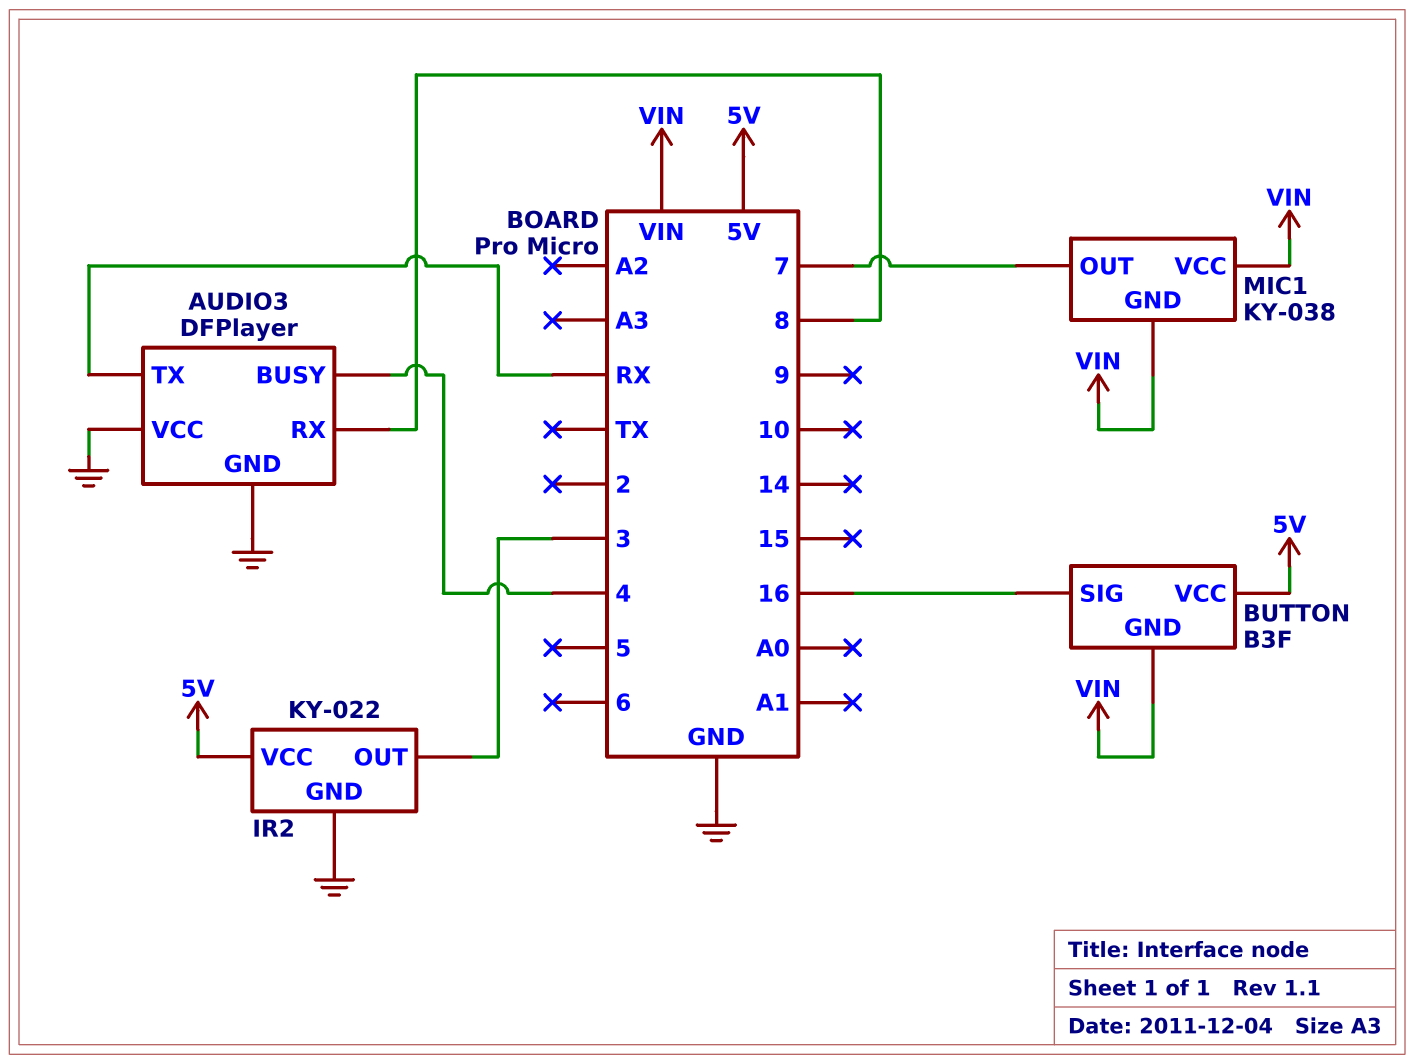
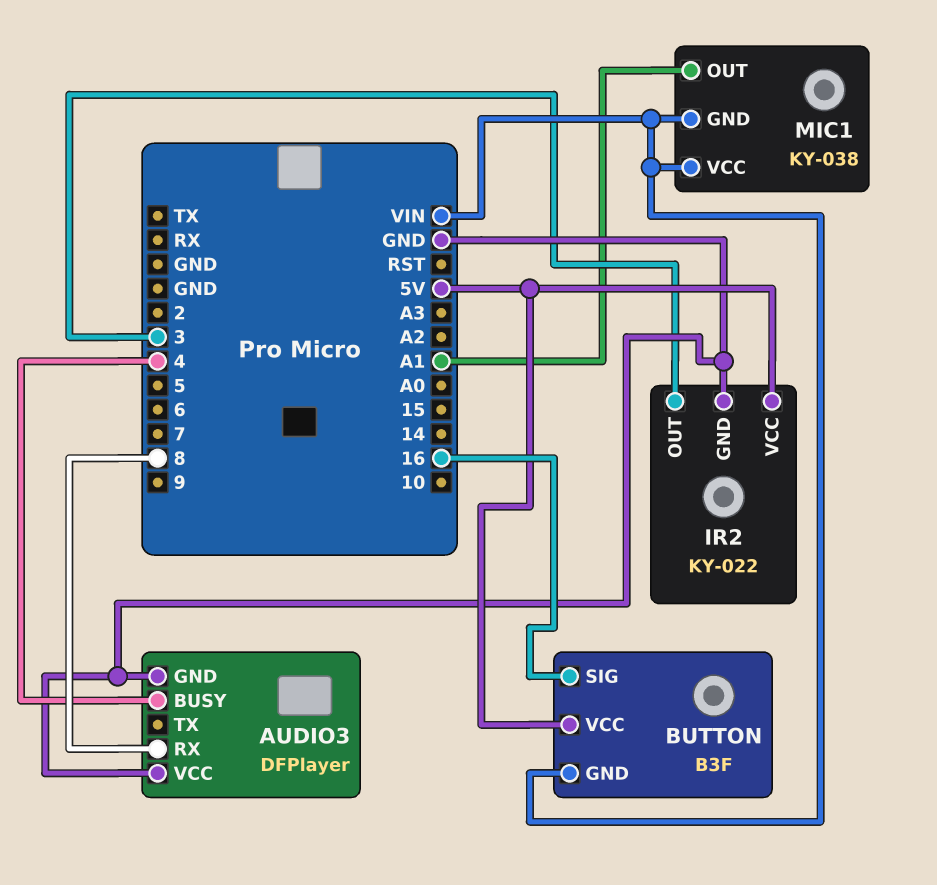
AUDIO3 pin TX: RX -> none
MIC1 pin OUT: 7 -> A1

